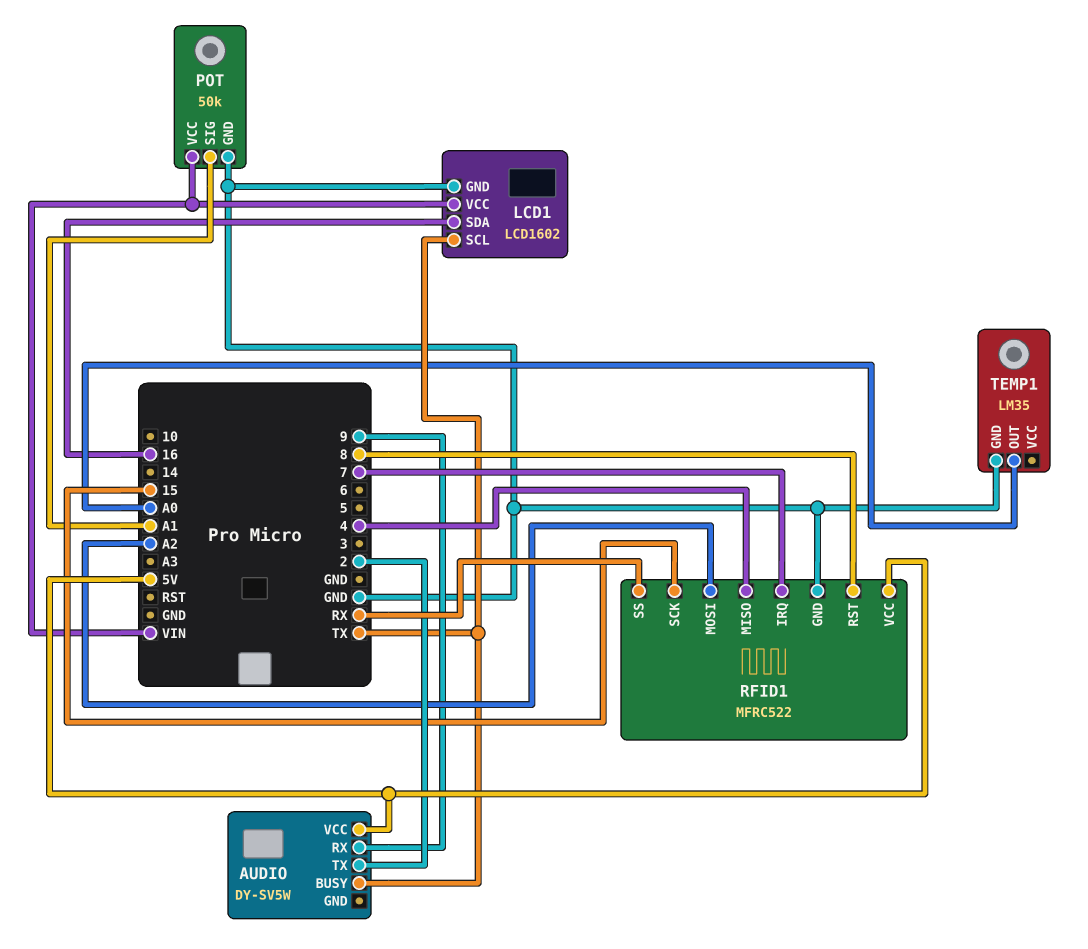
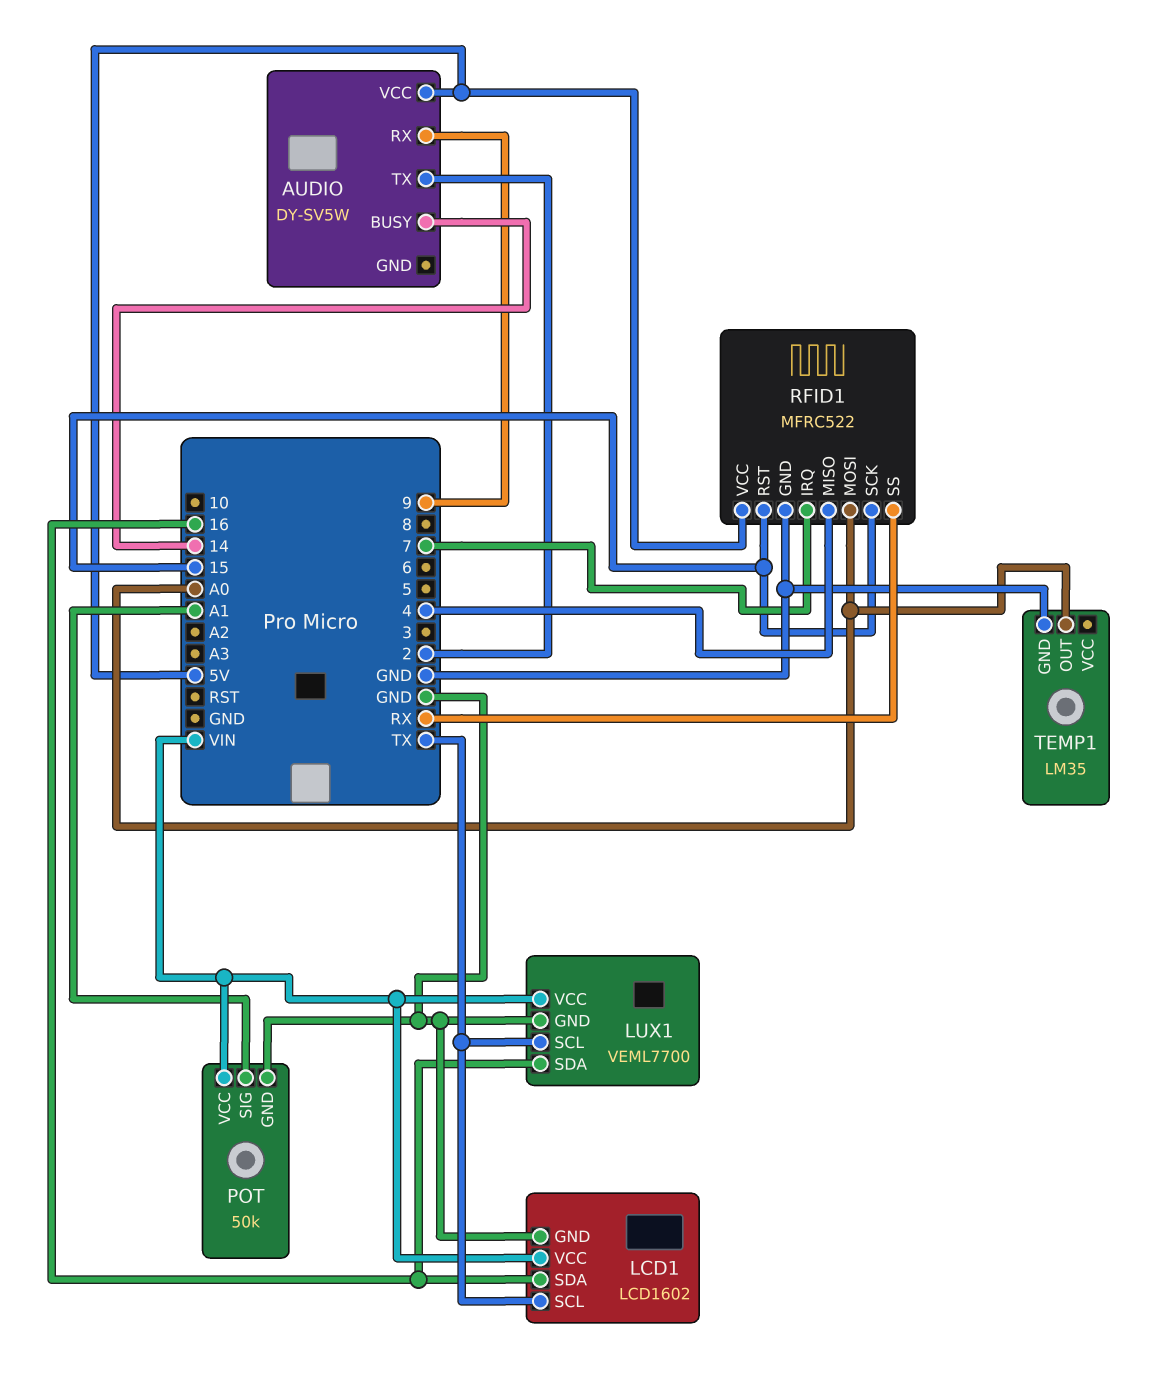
AUDIO pin BUSY: TX -> 14
LUX1: none -> VEML7700
LUX1 pin GND: none -> GND
LUX1 pin SCL: none -> TX
LUX1 pin SDA: none -> 16
LUX1 pin VCC: none -> VIN
RFID1 pin MOSI: A2 -> A0
RFID1 pin RST: 8 -> 15

